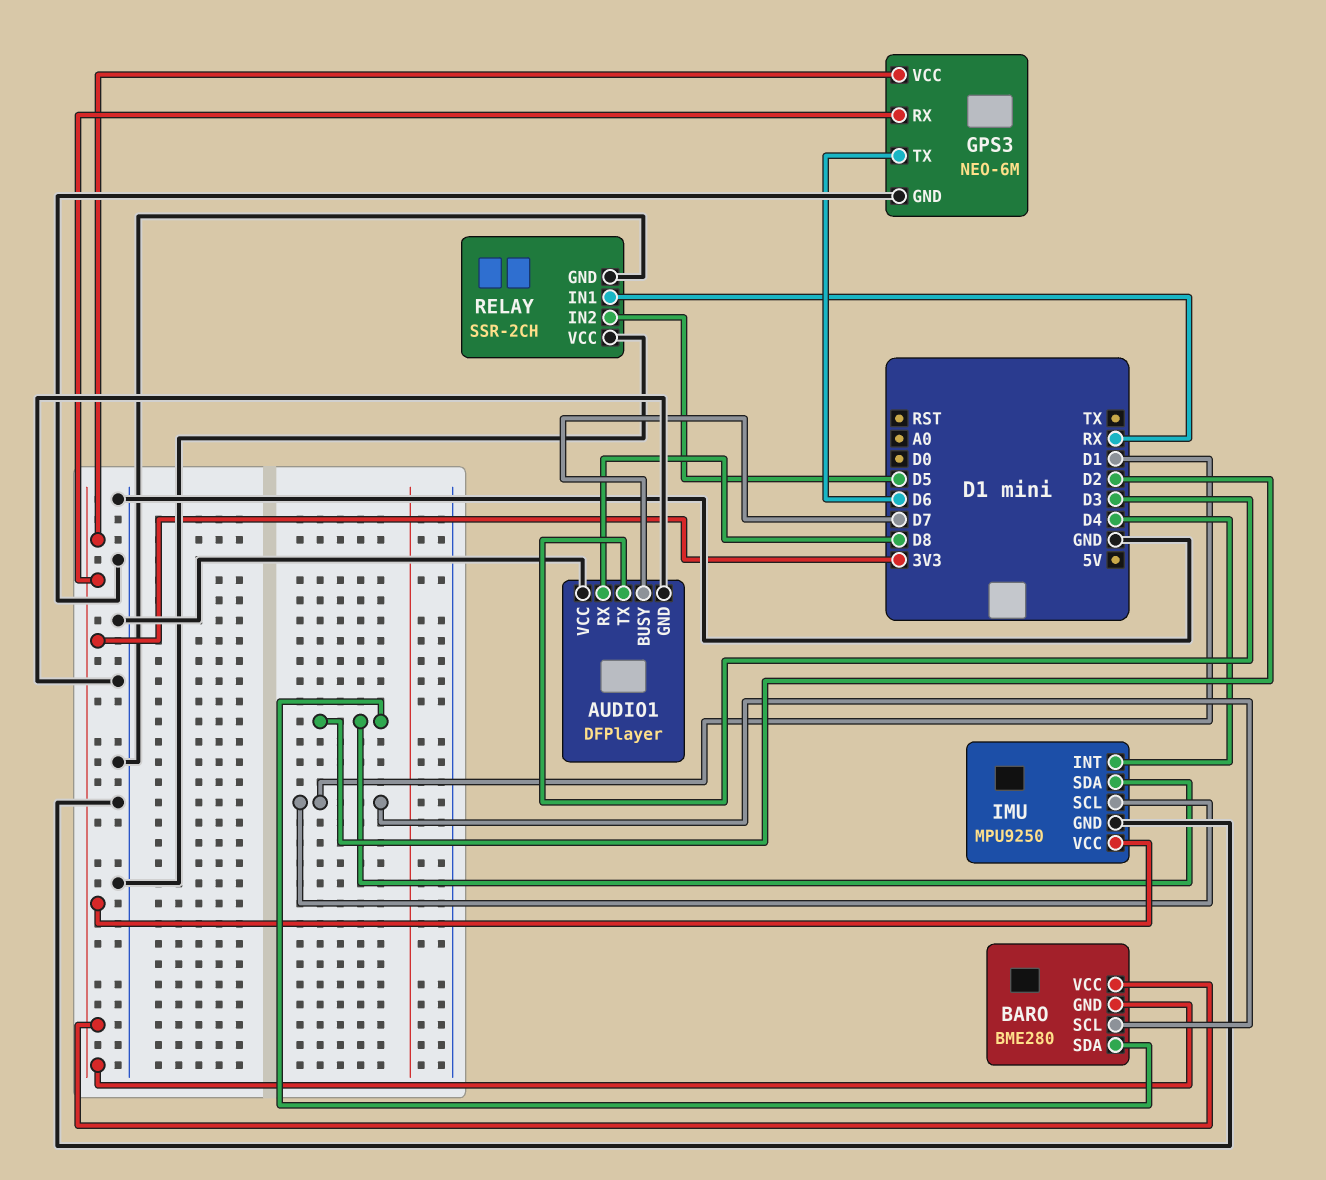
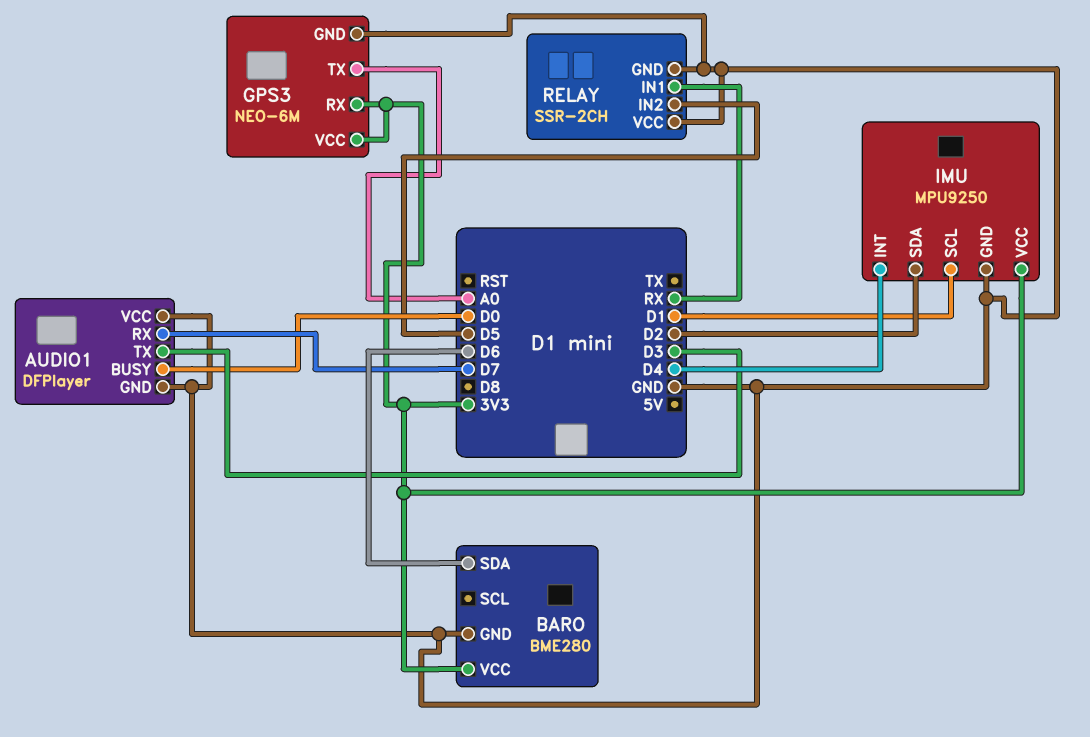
AUDIO1 pin BUSY: D7 -> D0
AUDIO1 pin RX: D8 -> D7
BARO pin GND: 3V3 -> GND
BARO pin SCL: D1 -> none
BARO pin SDA: D2 -> D6
GPS3 pin TX: D6 -> A0

